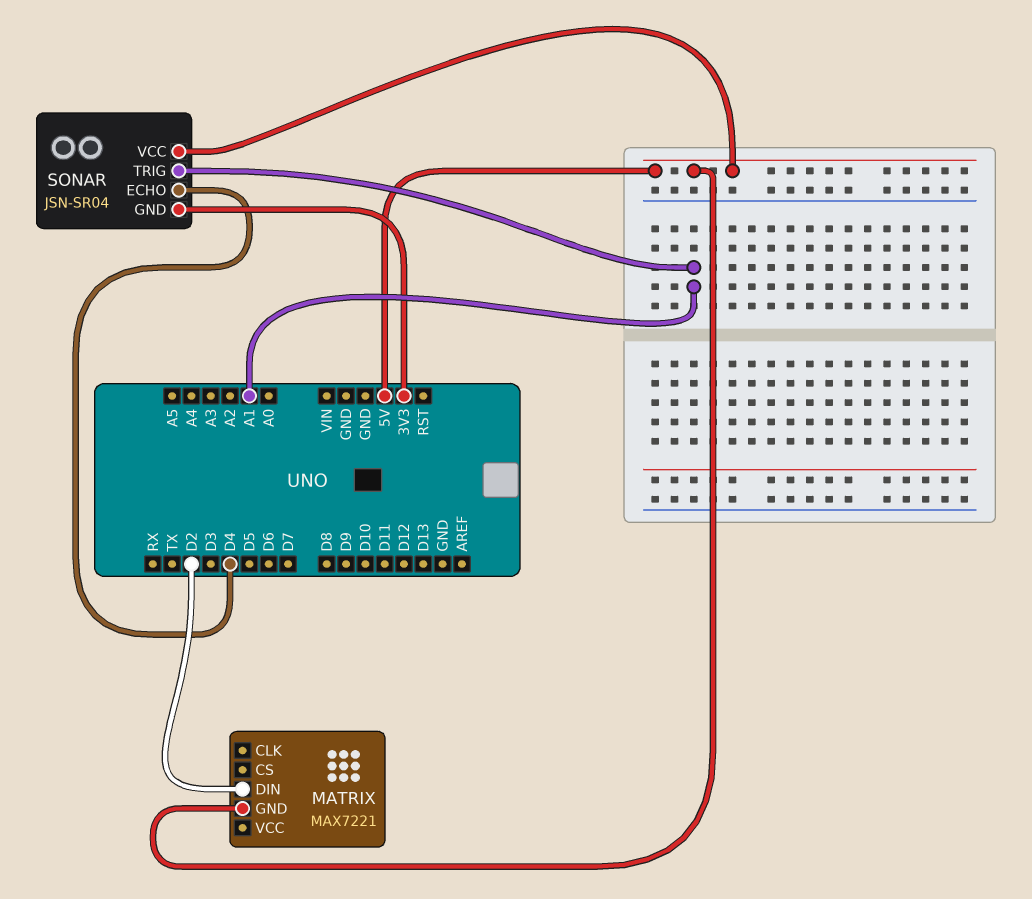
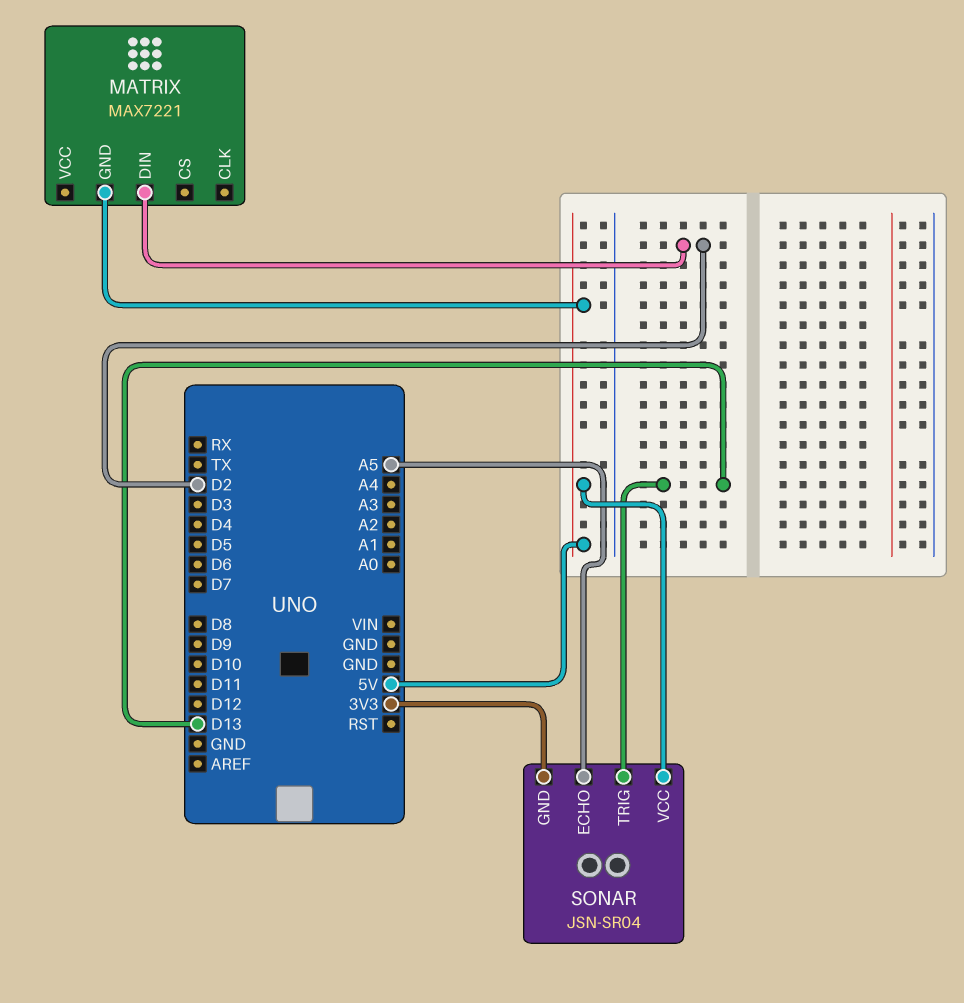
SONAR pin ECHO: D4 -> A5
SONAR pin TRIG: A1 -> D13

